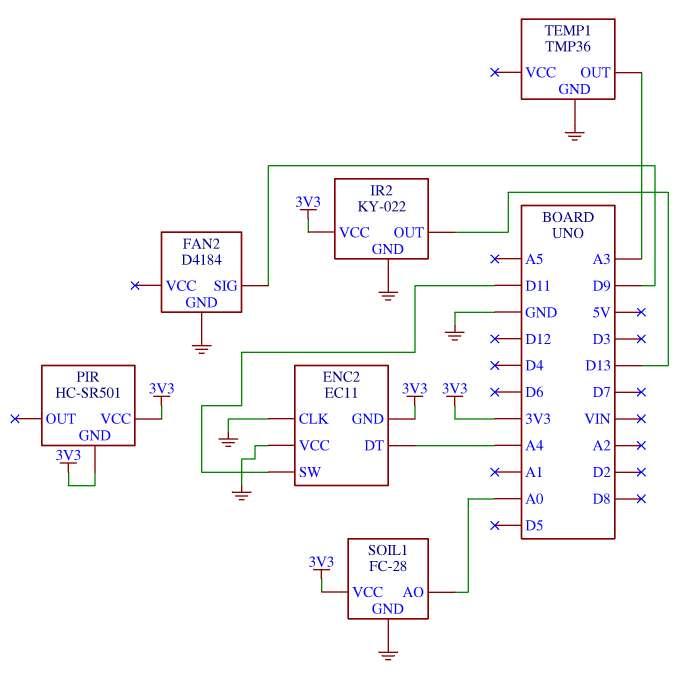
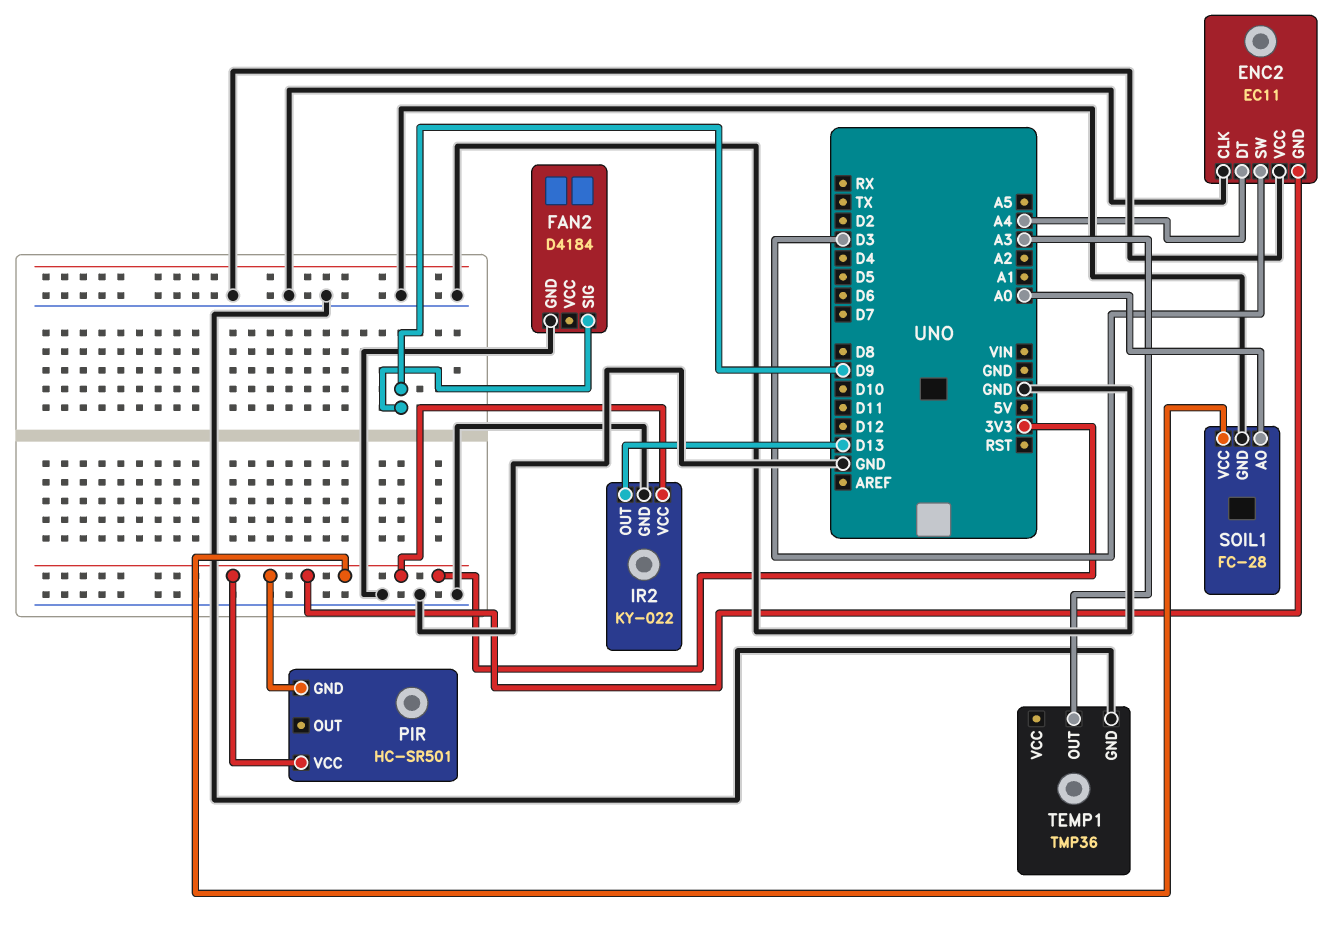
ENC2 pin SW: D11 -> D3

